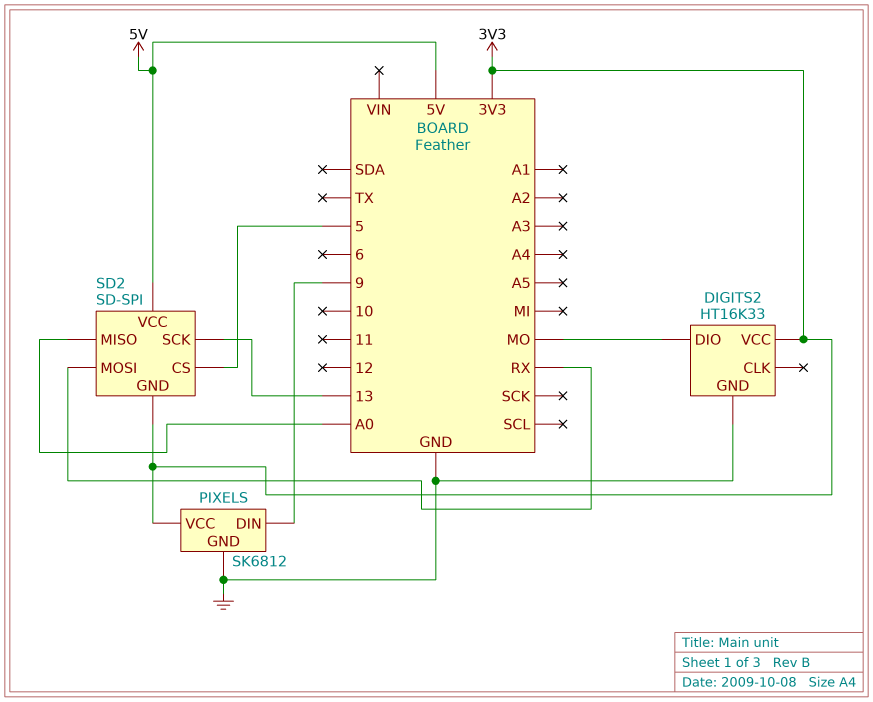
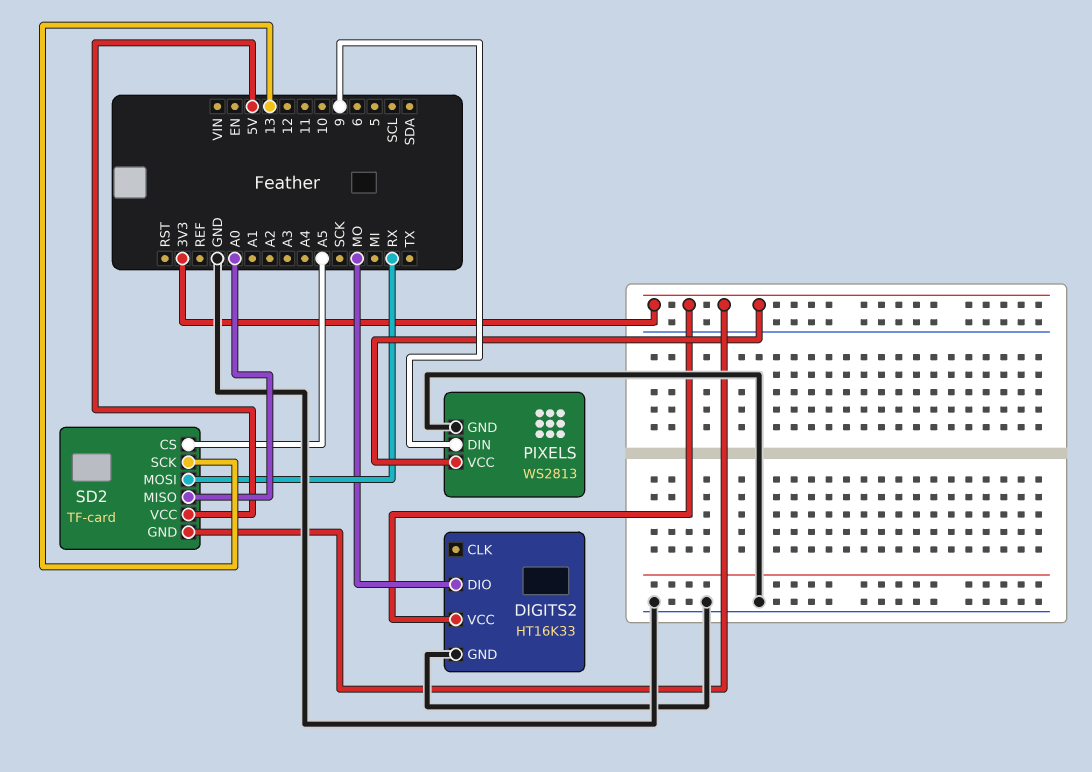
PIXELS: SK6812 -> WS2813
SD2: SD-SPI -> TF-card
SD2 pin CS: 5 -> A5

